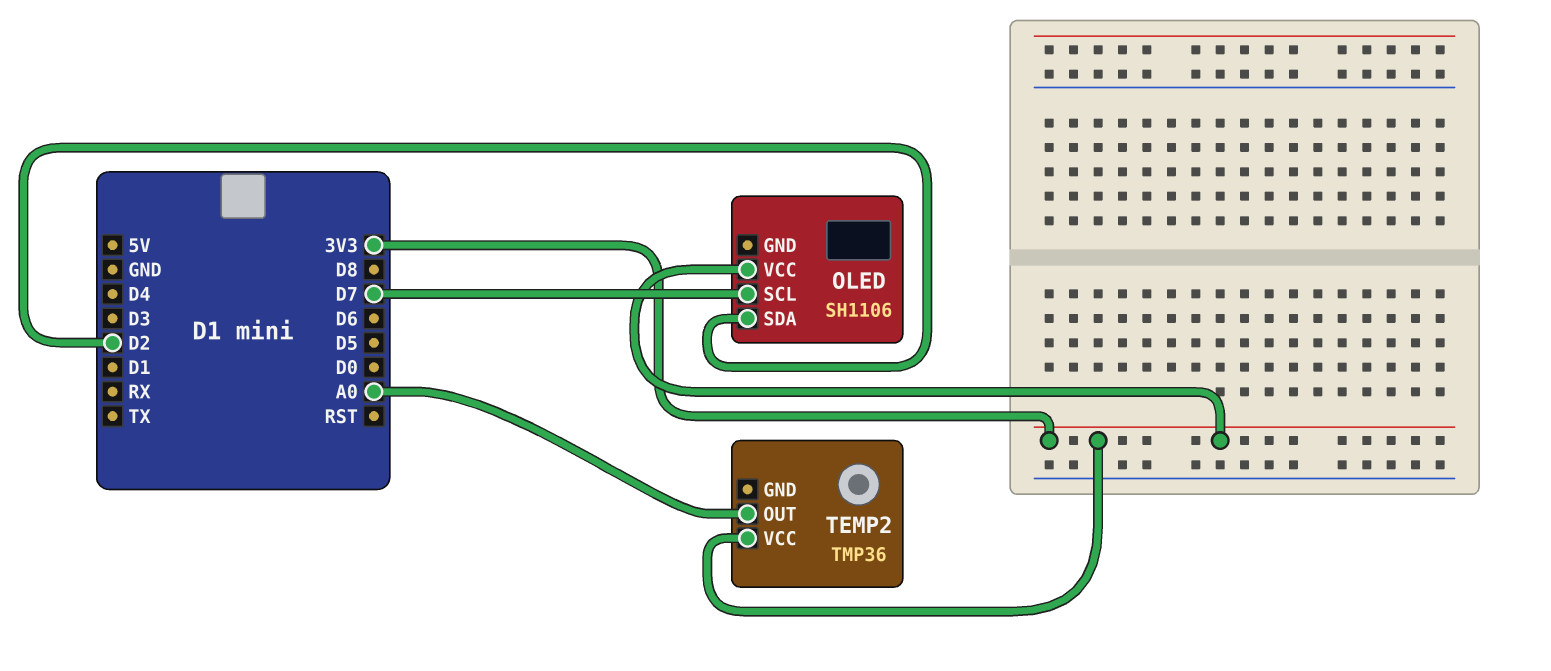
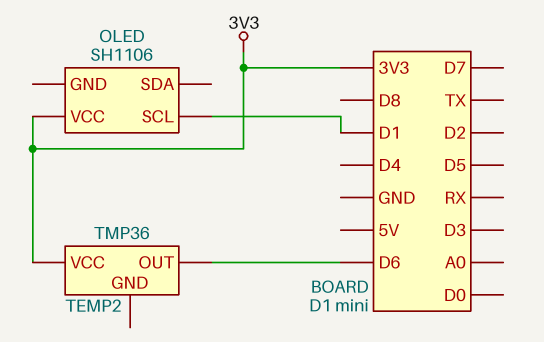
OLED pin SCL: D7 -> D1
OLED pin SDA: D2 -> none
TEMP2 pin OUT: A0 -> D6

